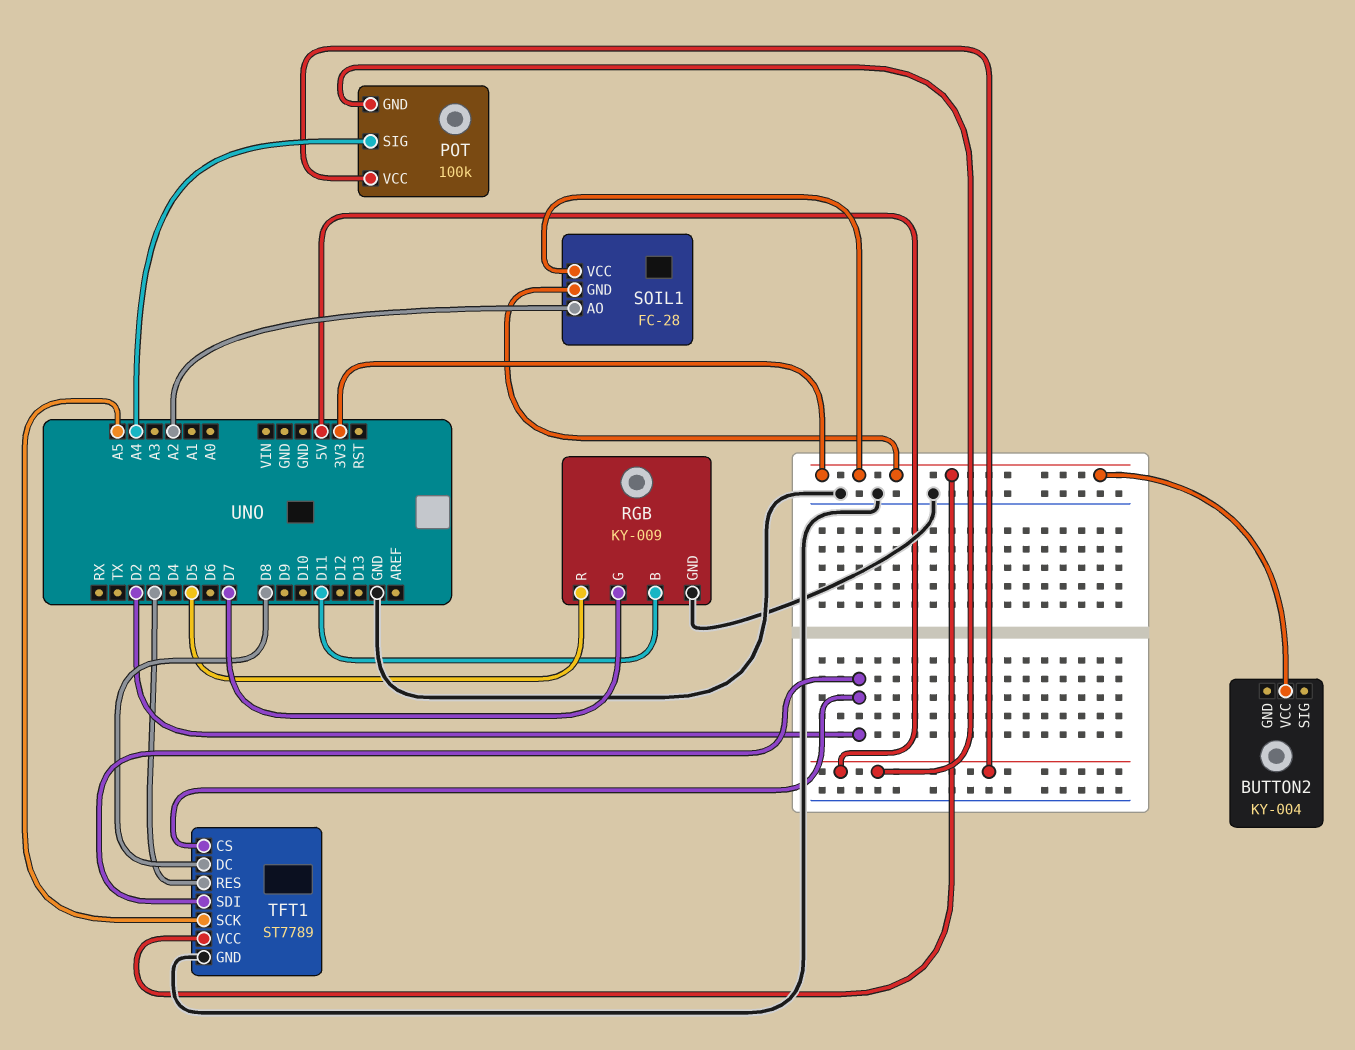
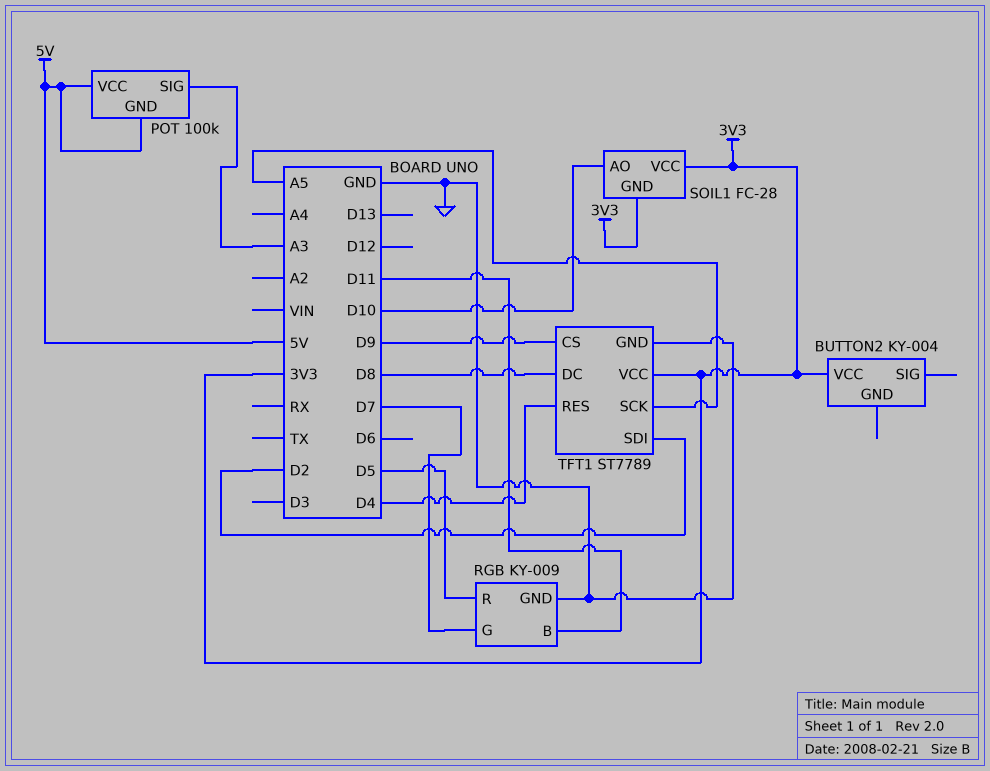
POT pin SIG: A4 -> A3
SOIL1 pin AO: A2 -> D10
TFT1 pin CS: D2 -> D9
TFT1 pin RES: D3 -> D4

